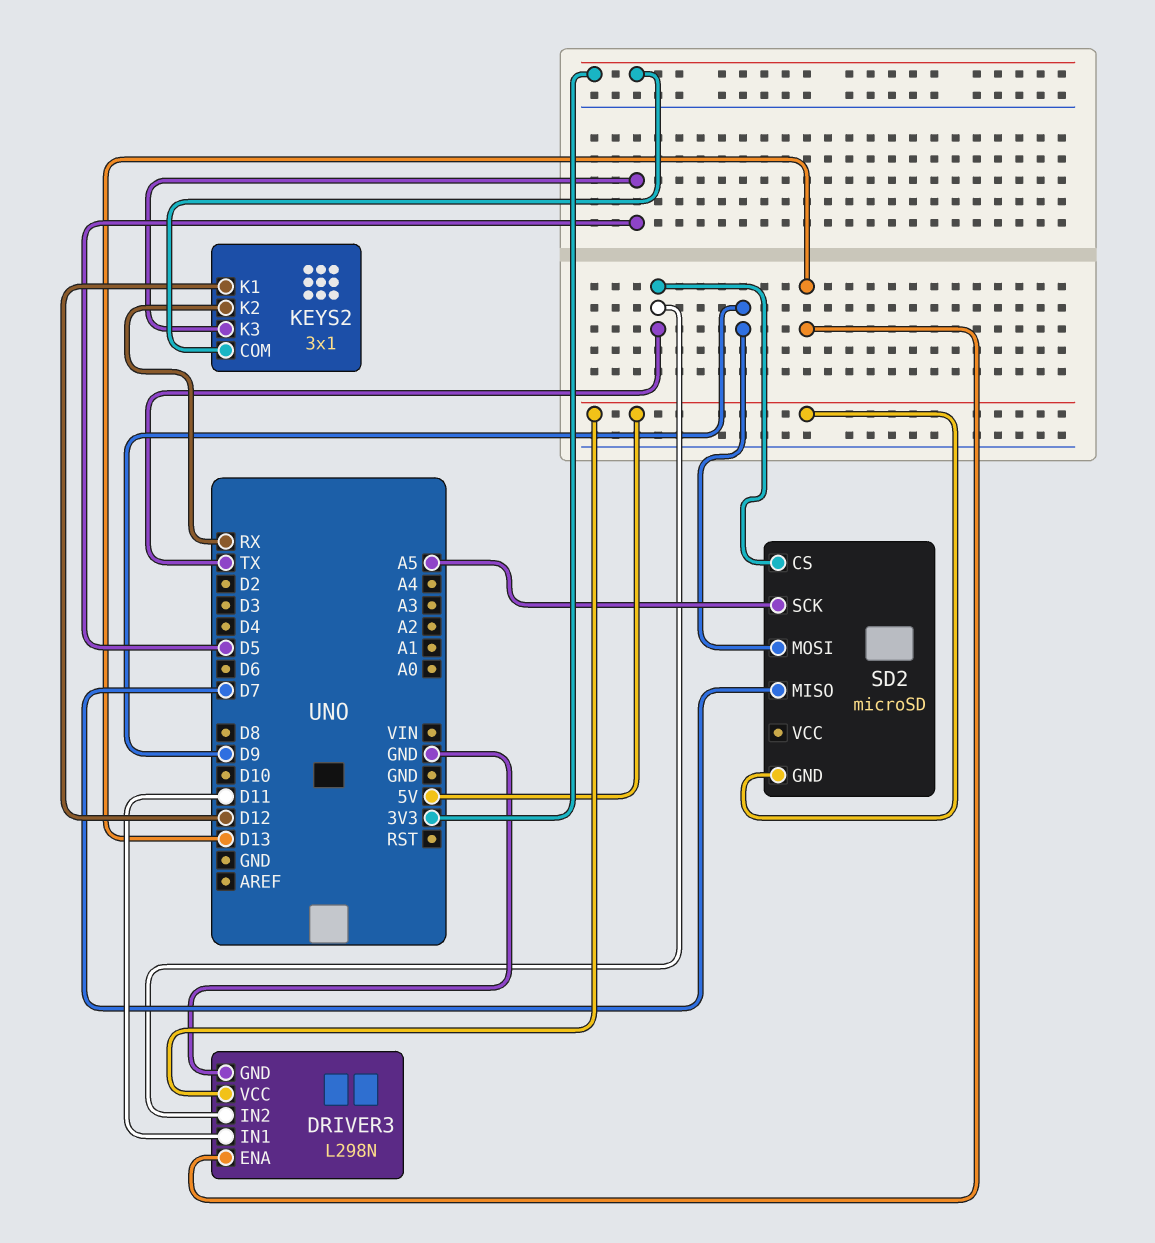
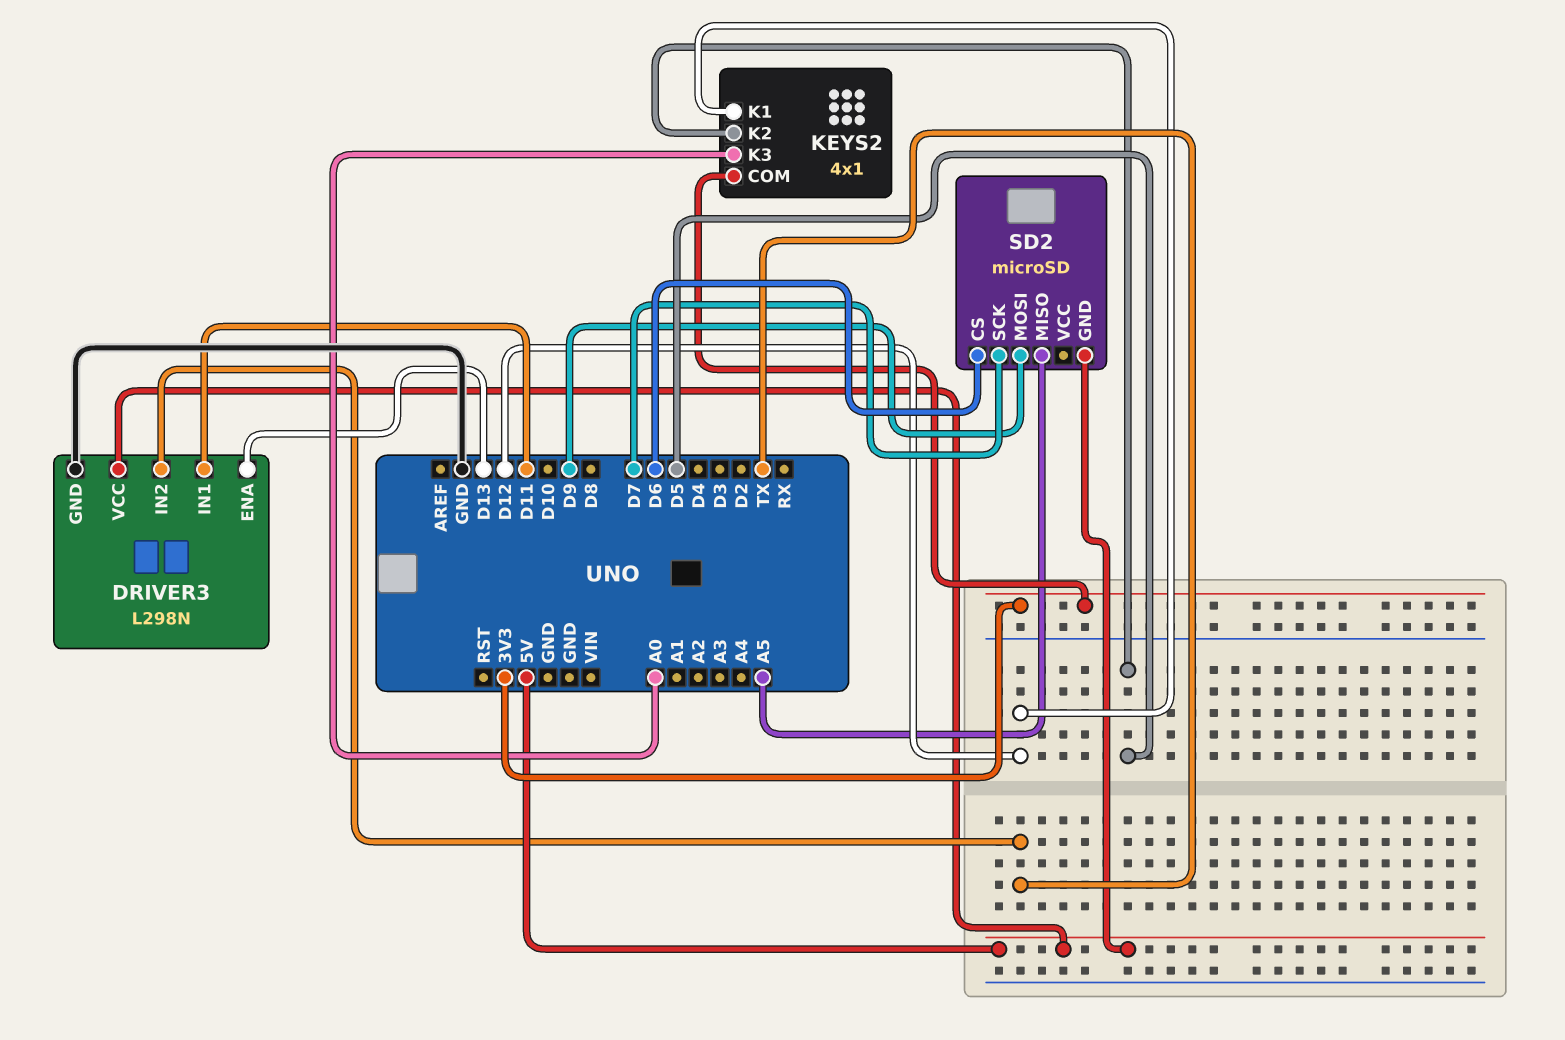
KEYS2: 3x1 -> 4x1
KEYS2 pin K2: RX -> D5
KEYS2 pin K3: D5 -> A0
SD2 pin CS: TX -> D6
SD2 pin MISO: D7 -> A5
SD2 pin SCK: A5 -> D7

